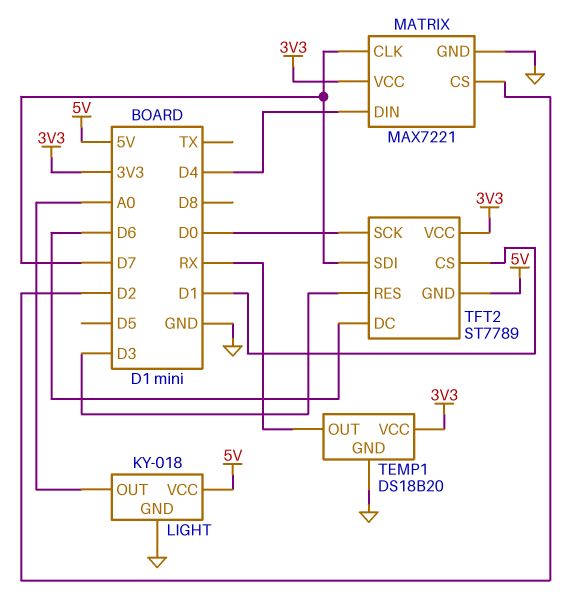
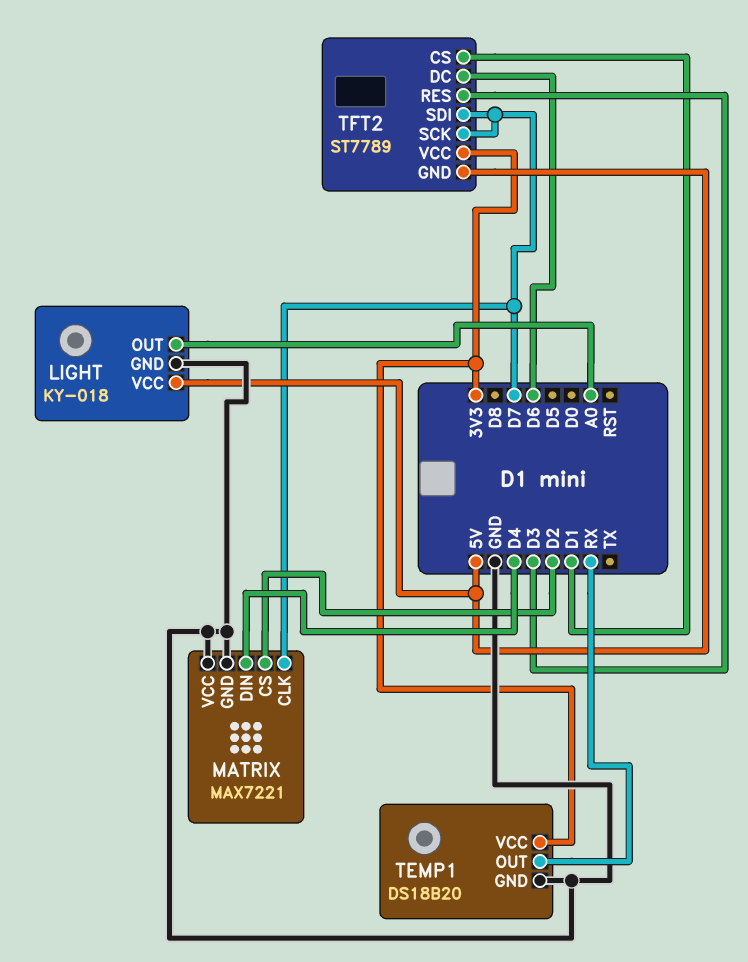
MATRIX pin VCC: 3V3 -> GND
TFT2 pin SCK: D0 -> D7

